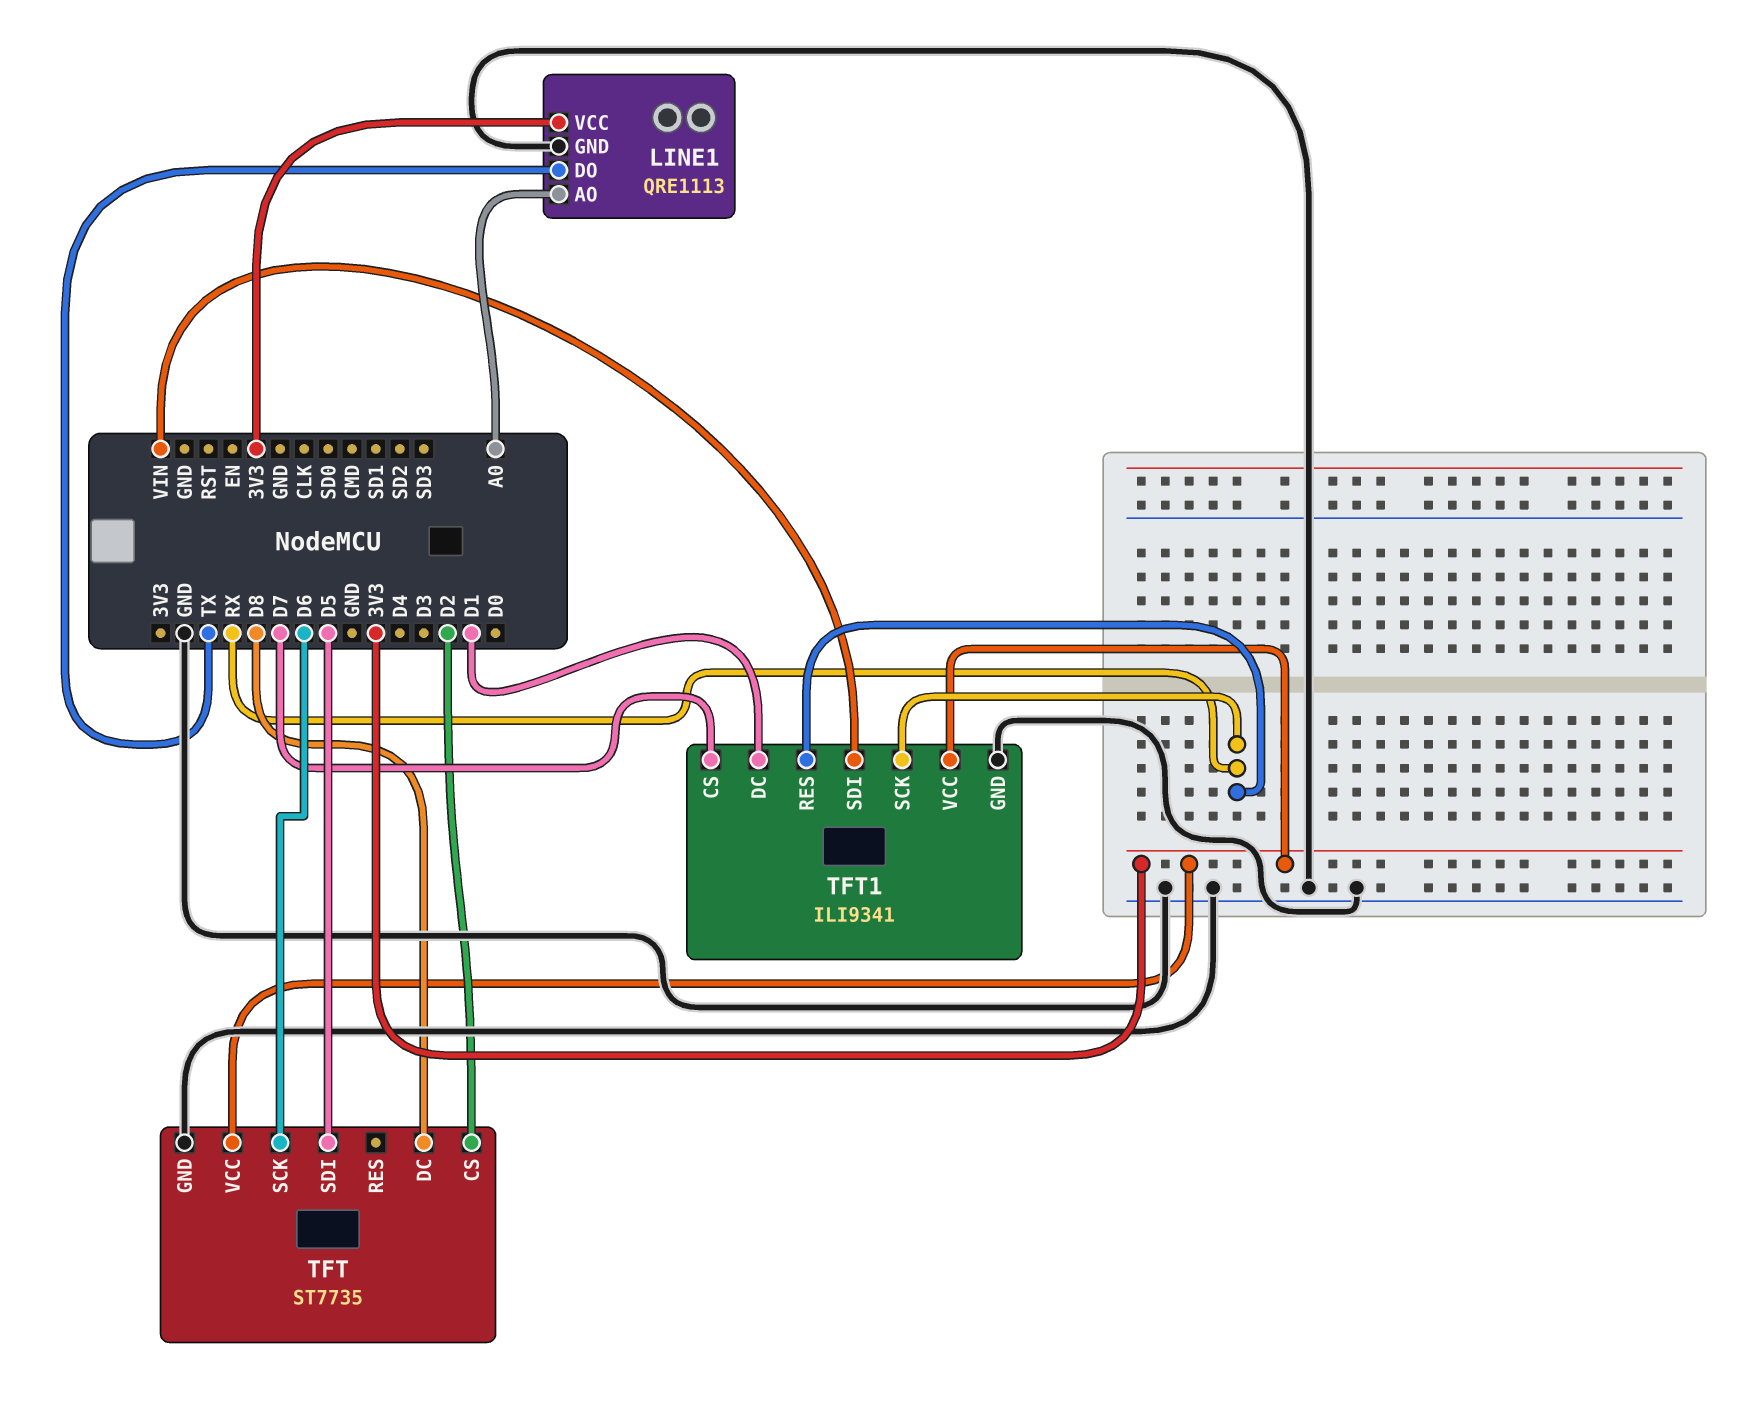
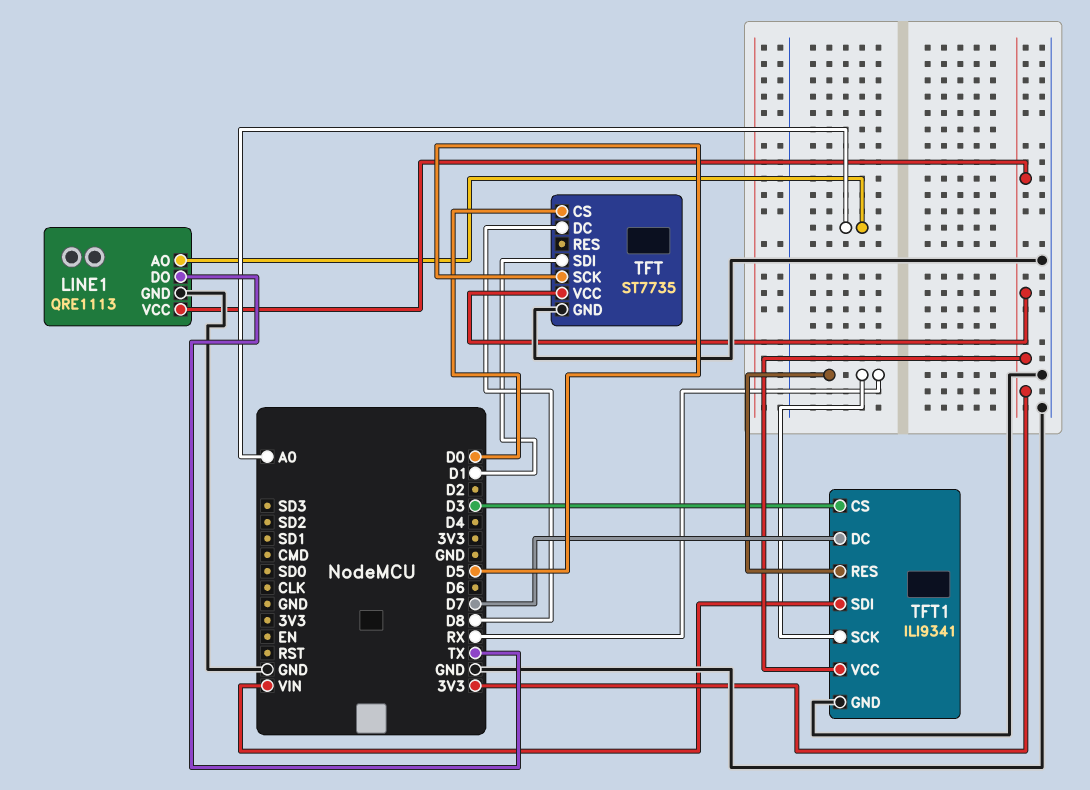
TFT pin CS: D2 -> D0
TFT pin SCK: D6 -> D5
TFT pin SDI: D5 -> D1
TFT1 pin CS: D7 -> D3
TFT1 pin DC: D1 -> D7

